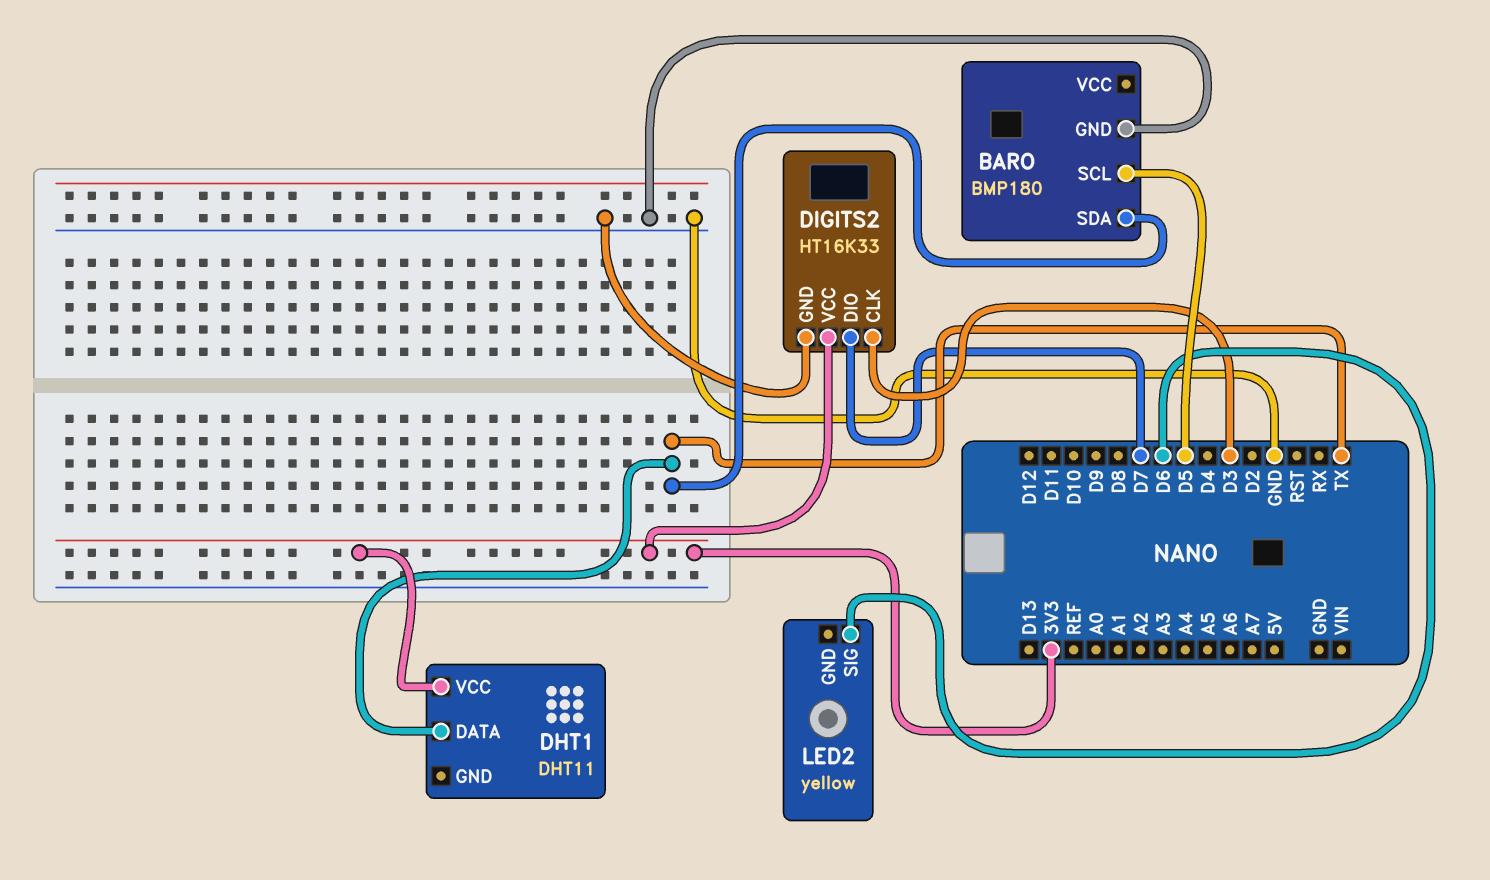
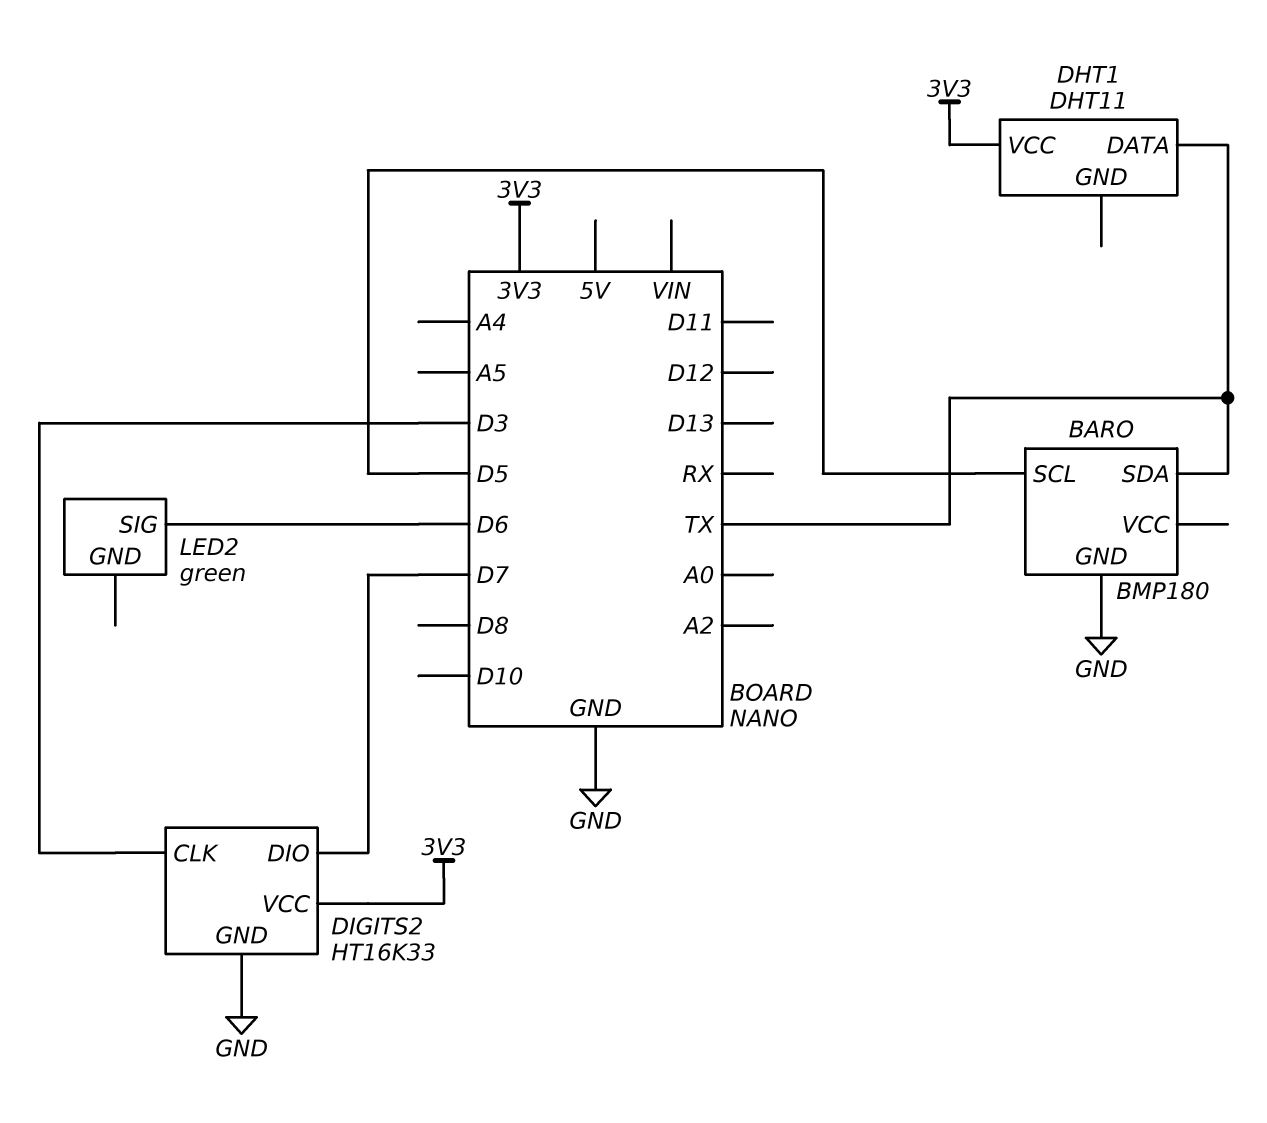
LED2: yellow -> green

